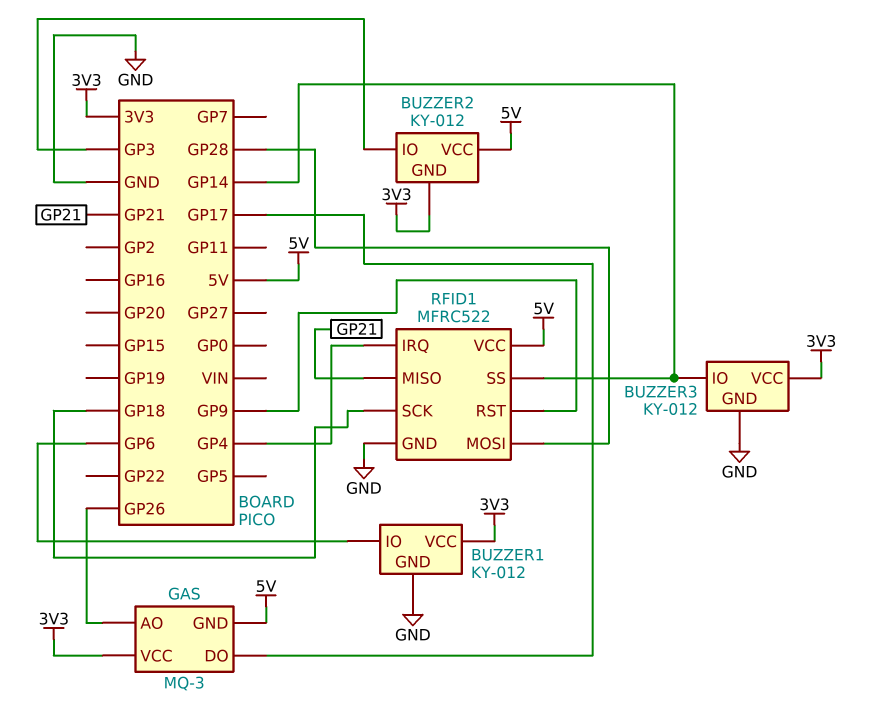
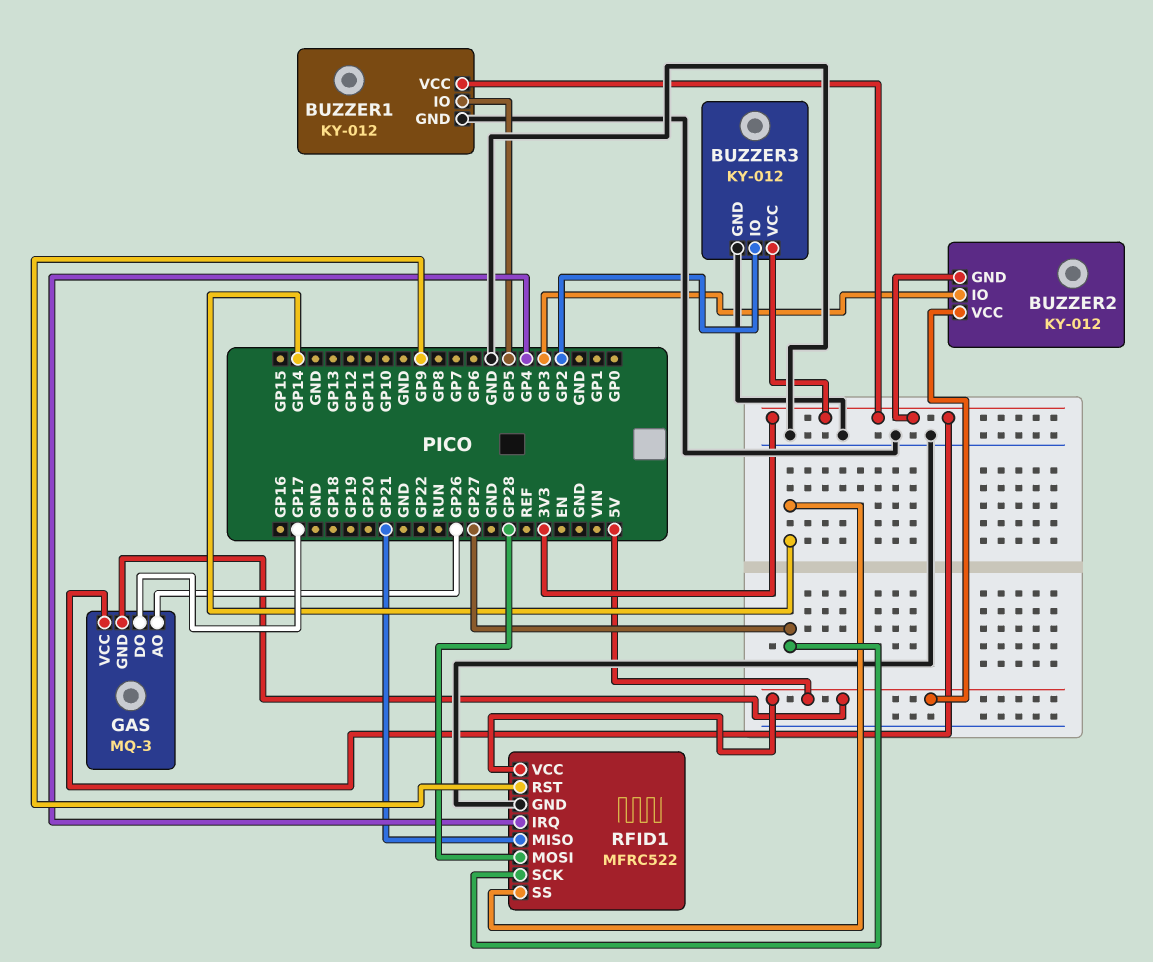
BUZZER1 pin IO: GP6 -> GP5
BUZZER3 pin IO: GP14 -> GP2
RFID1 pin SCK: GP18 -> GP27

